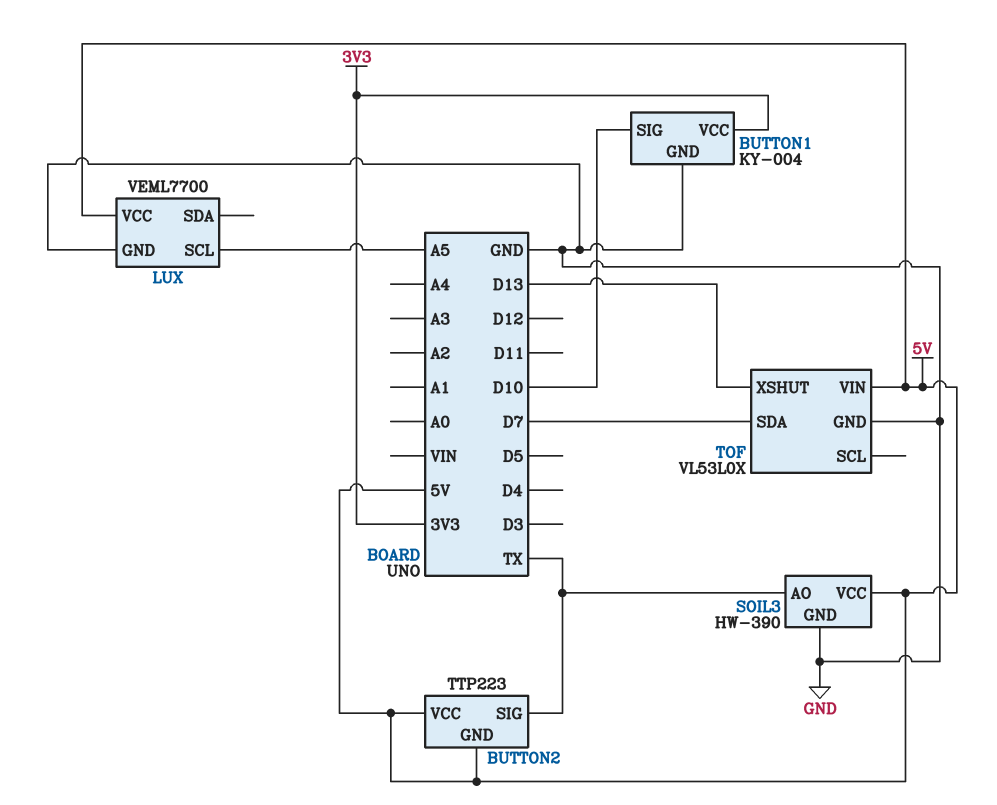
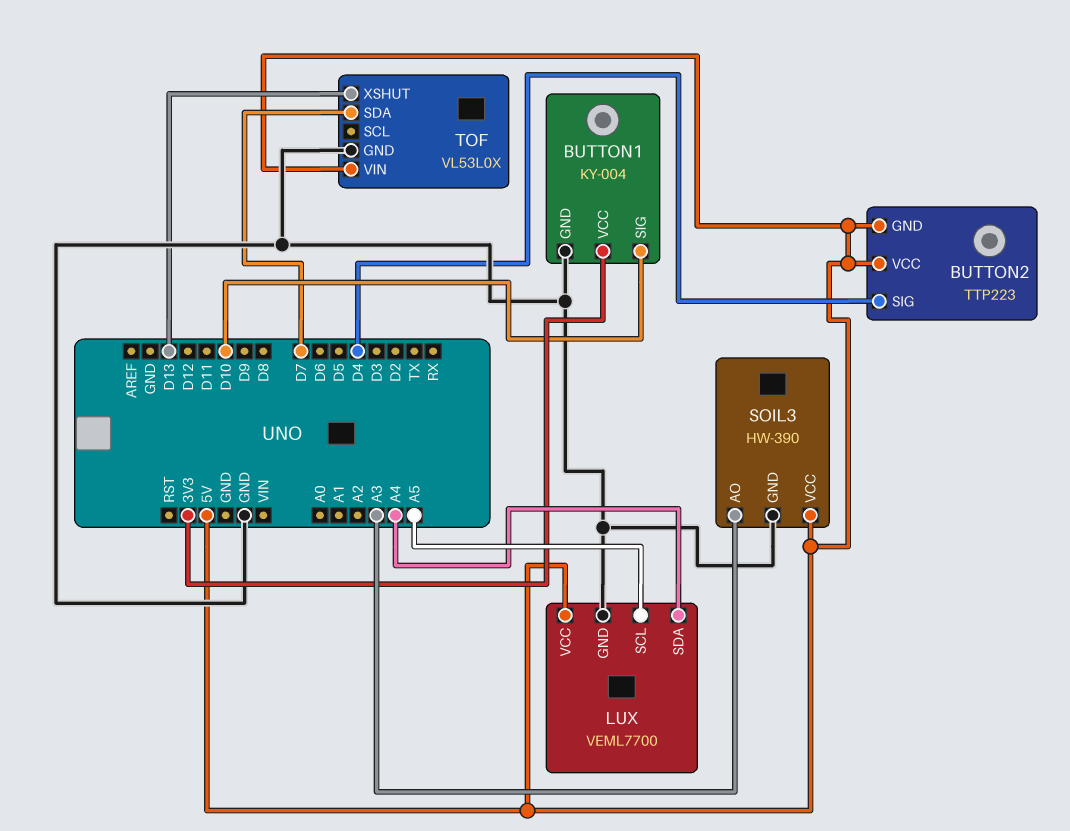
BUTTON2 pin SIG: TX -> D4
LUX pin SDA: none -> A4
SOIL3 pin AO: TX -> A3

